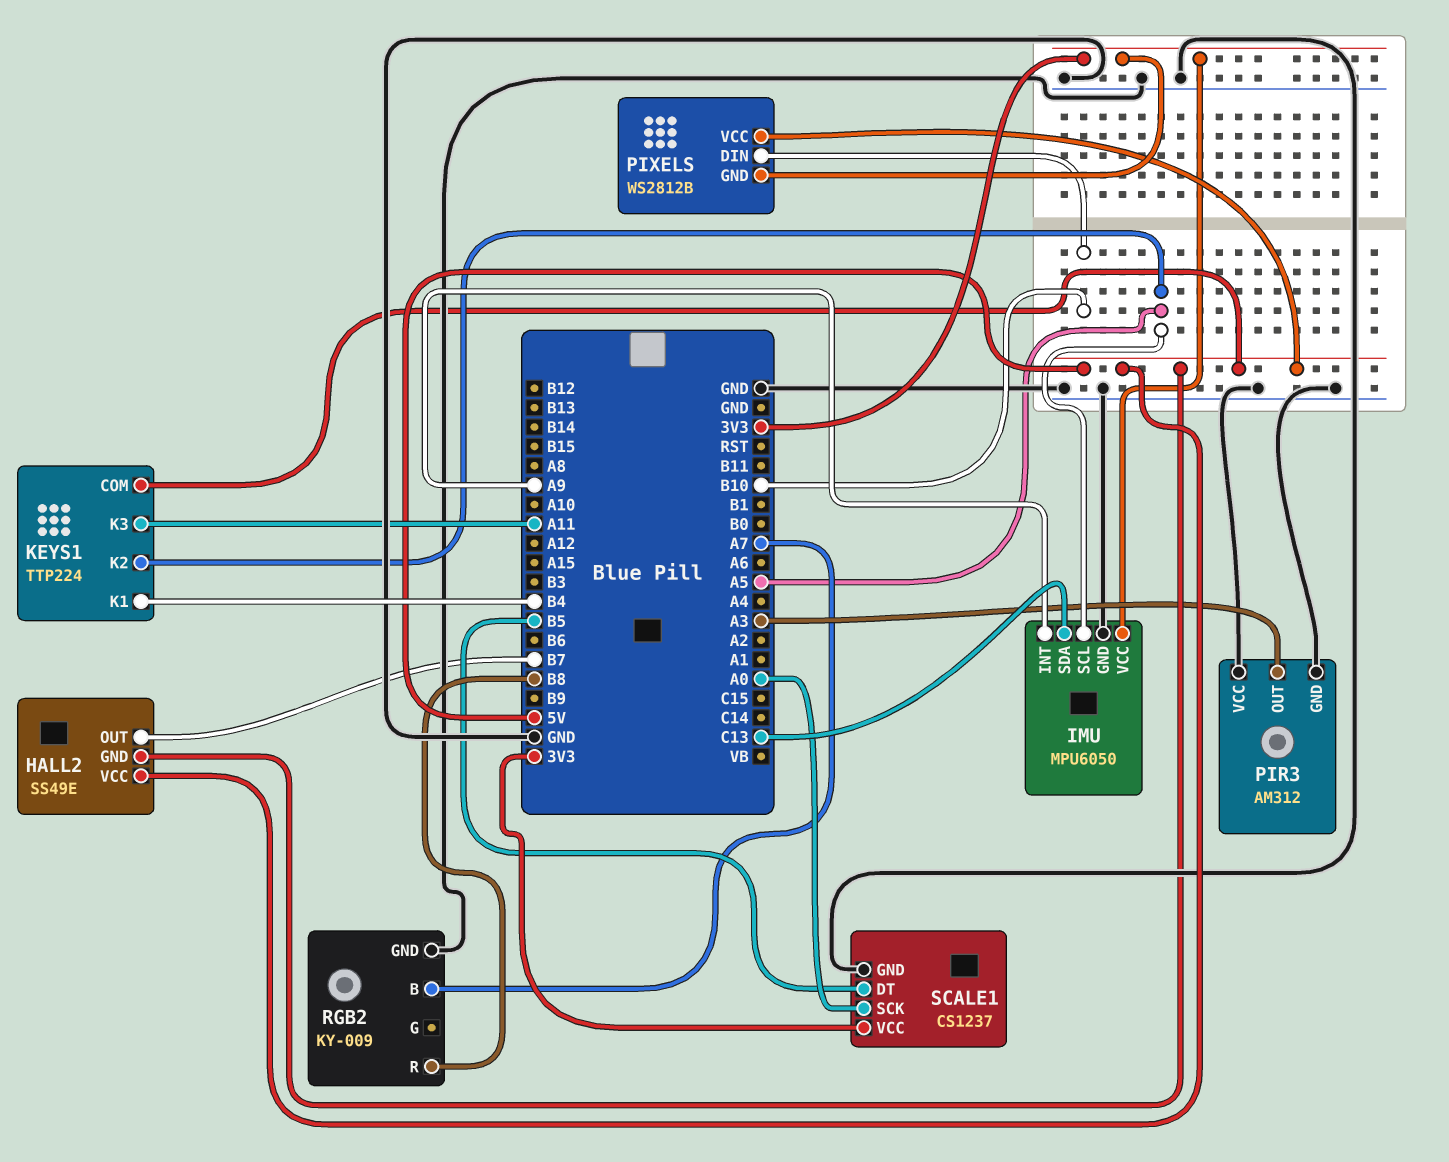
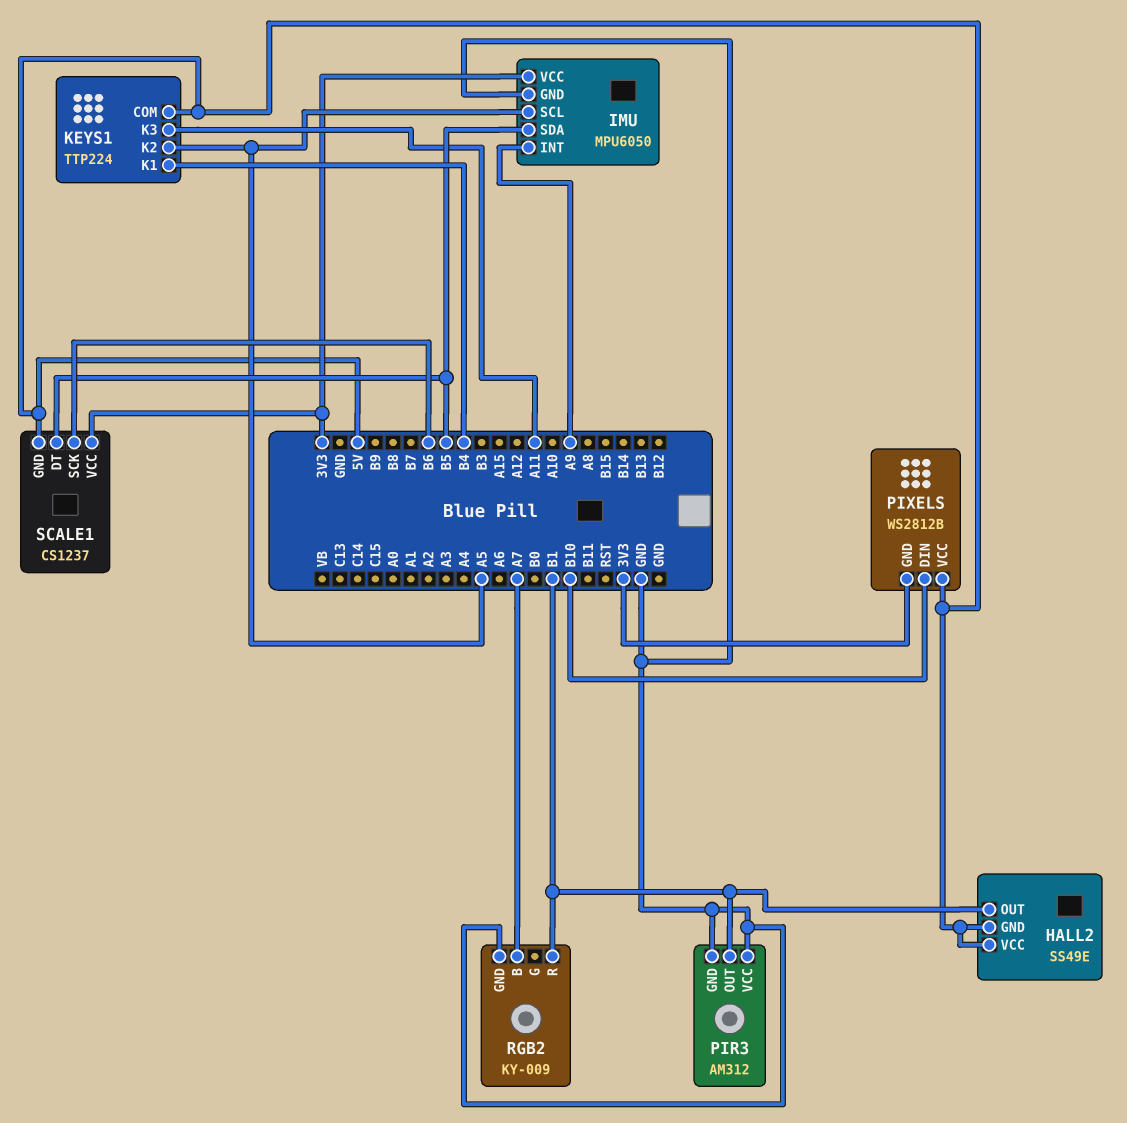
HALL2 pin OUT: B7 -> B1
IMU pin SDA: C13 -> B5
PIR3 pin OUT: A3 -> B1
RGB2 pin R: B8 -> B1
SCALE1 pin GND: GND -> 5V
SCALE1 pin SCK: A0 -> B6

